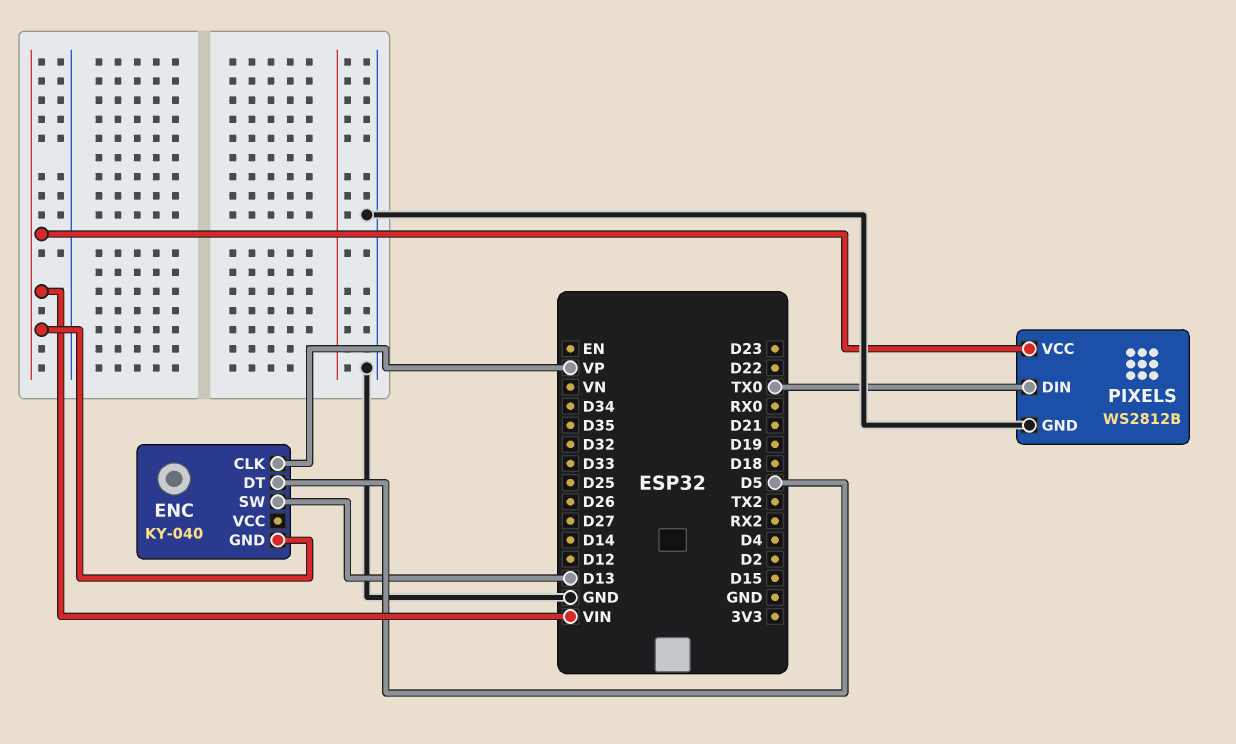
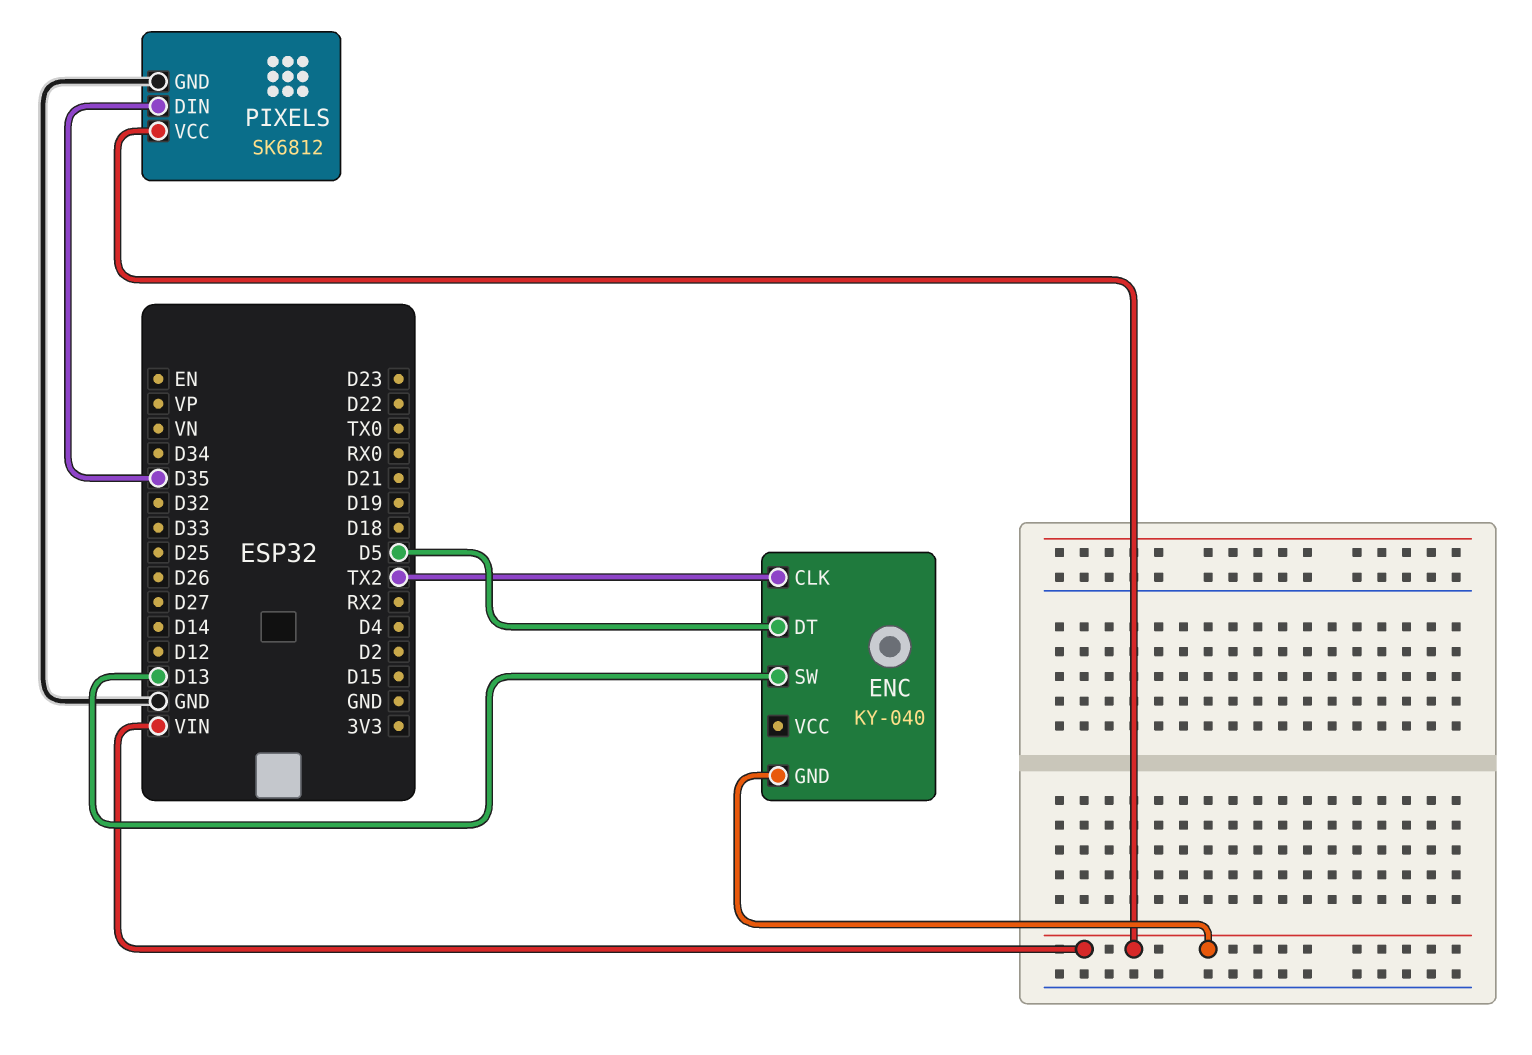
ENC pin CLK: VP -> TX2
PIXELS: WS2812B -> SK6812
PIXELS pin DIN: TX0 -> D35

